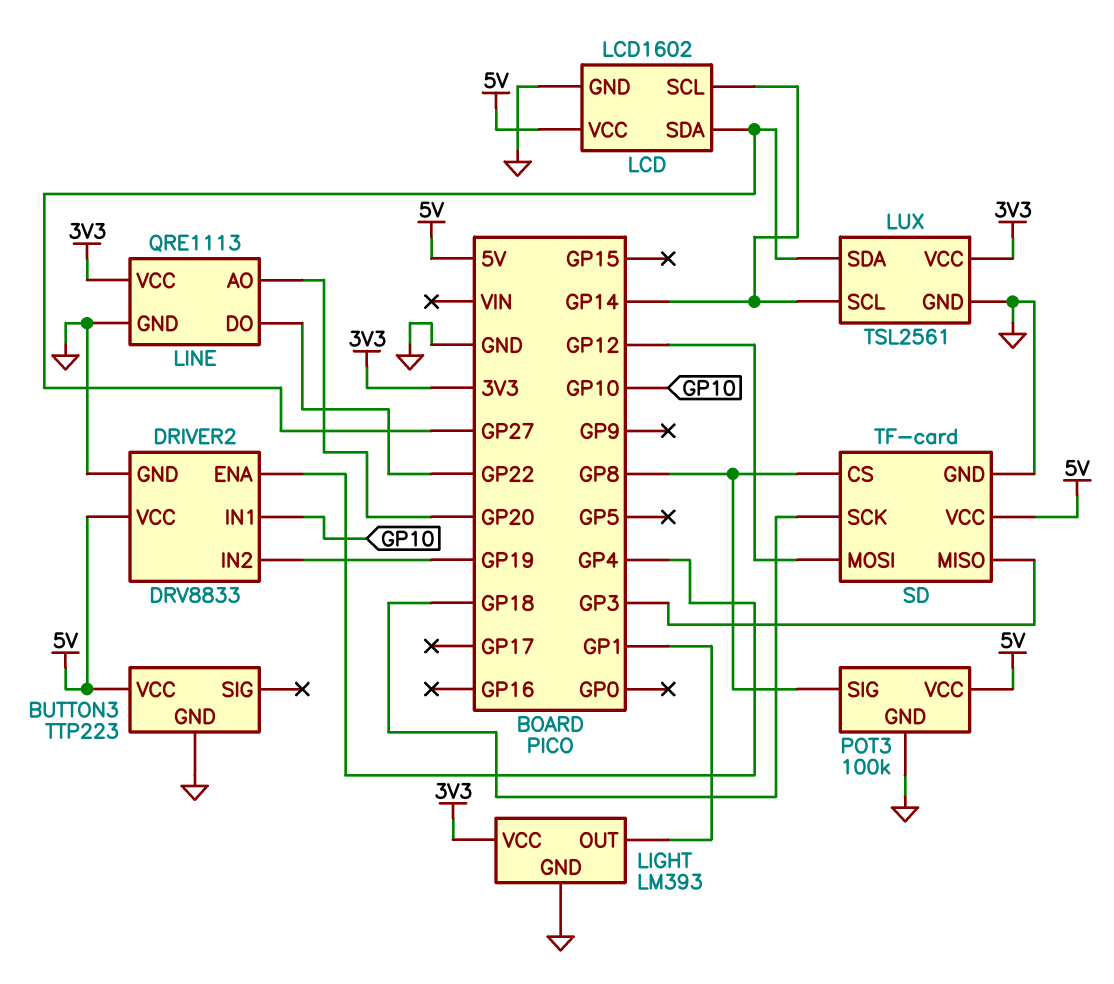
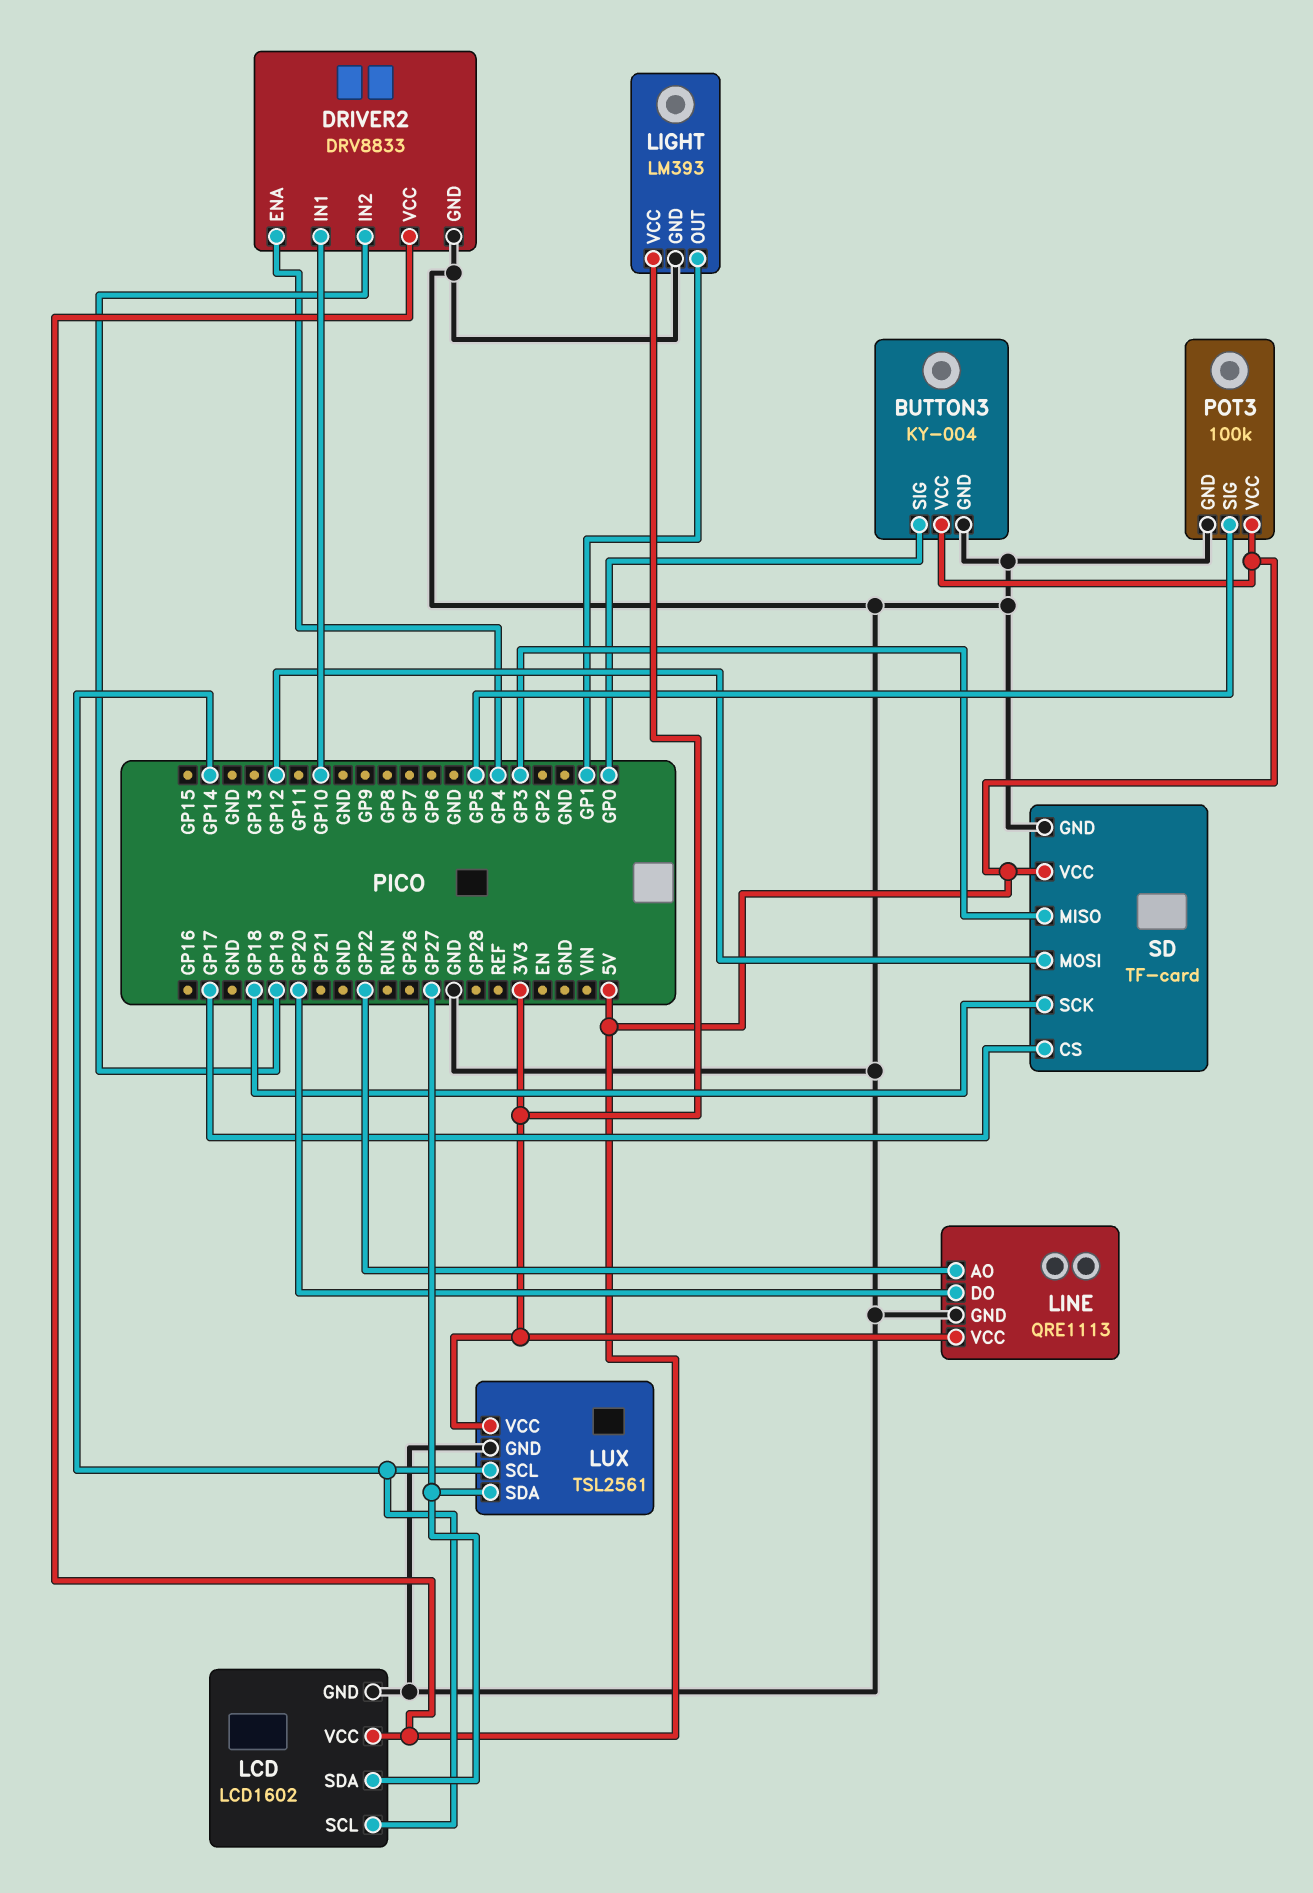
BUTTON3: TTP223 -> KY-004
BUTTON3 pin SIG: none -> GP0
LINE pin AO: GP20 -> GP22
LINE pin DO: GP22 -> GP20
POT3 pin SIG: GP8 -> GP5
SD pin CS: GP8 -> GP17

